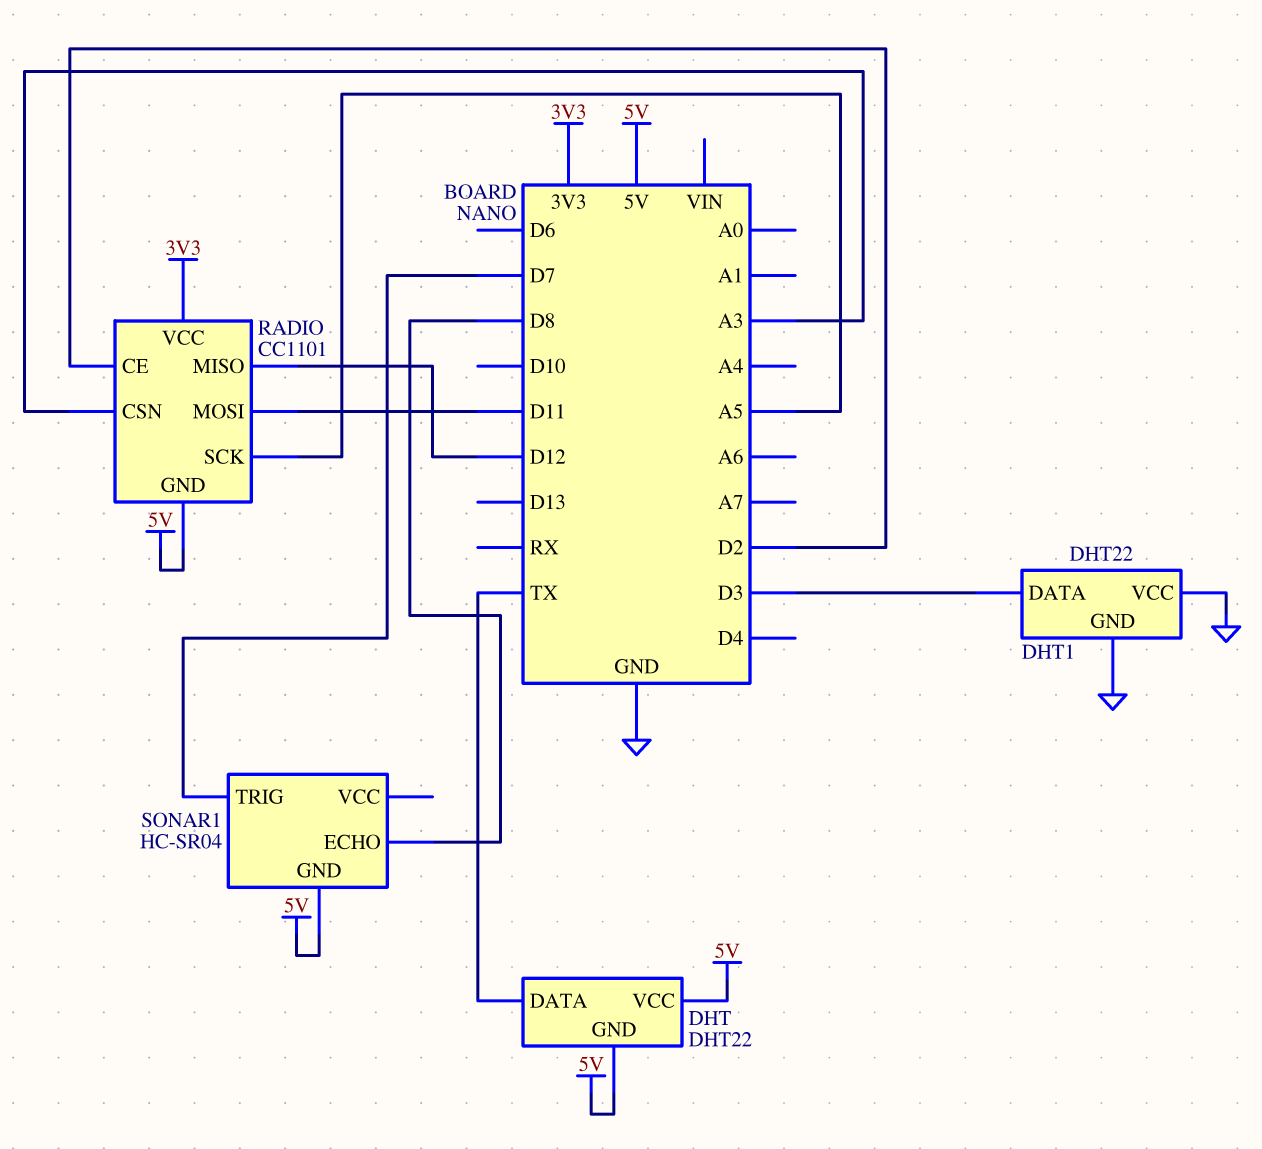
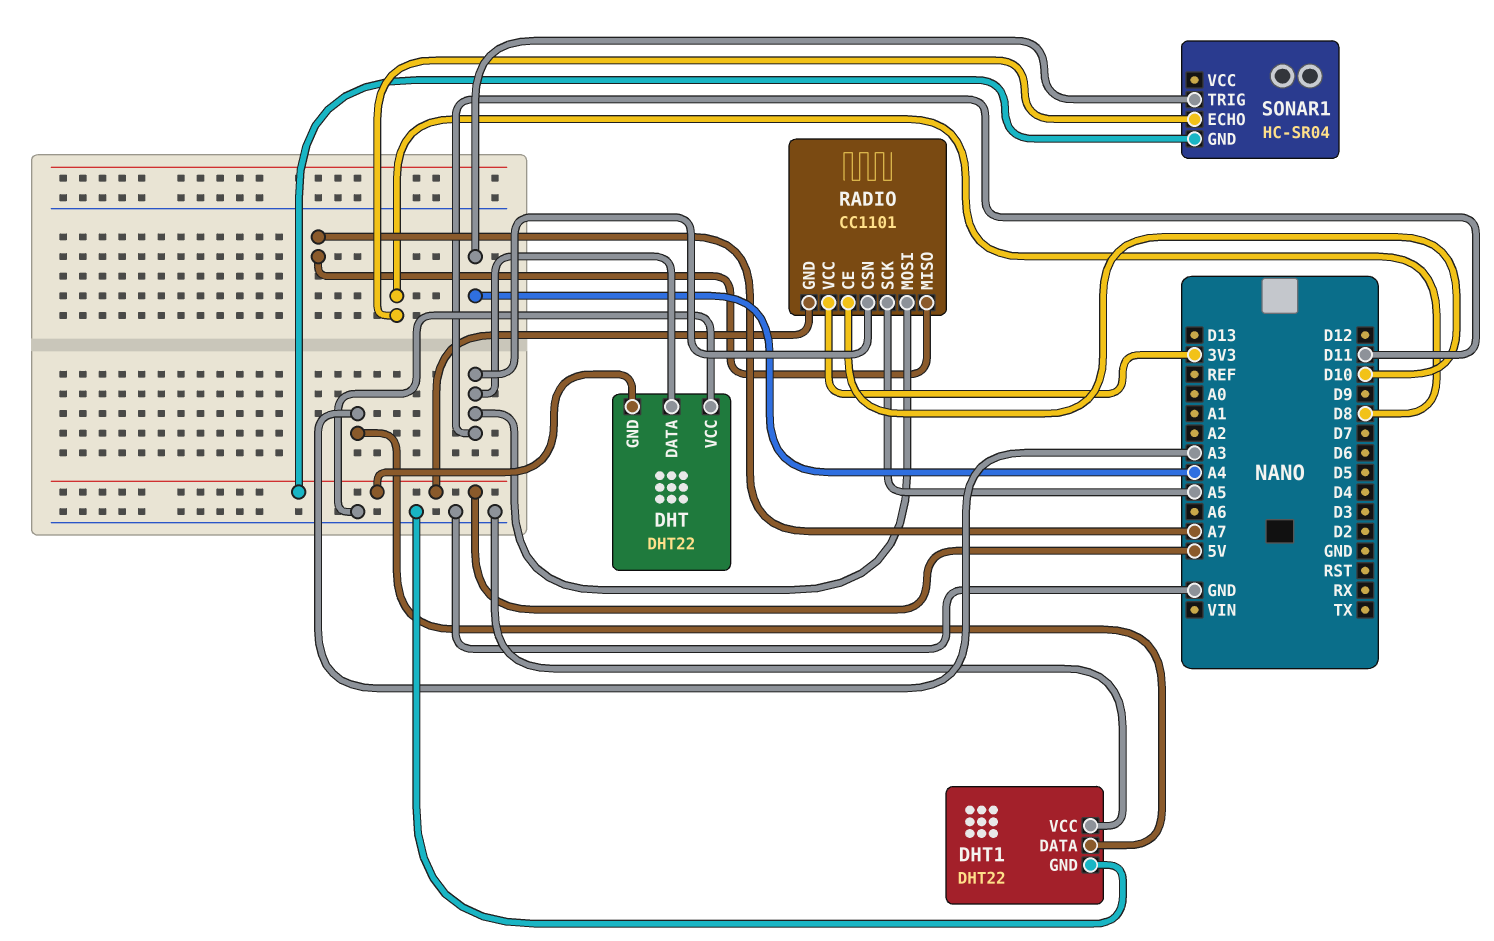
DHT pin DATA: TX -> D11
DHT pin VCC: 5V -> GND
DHT1 pin DATA: D3 -> A3
RADIO pin CE: D2 -> D10
RADIO pin CSN: A3 -> D11
RADIO pin MISO: D12 -> A7
SONAR1 pin TRIG: D7 -> A4

